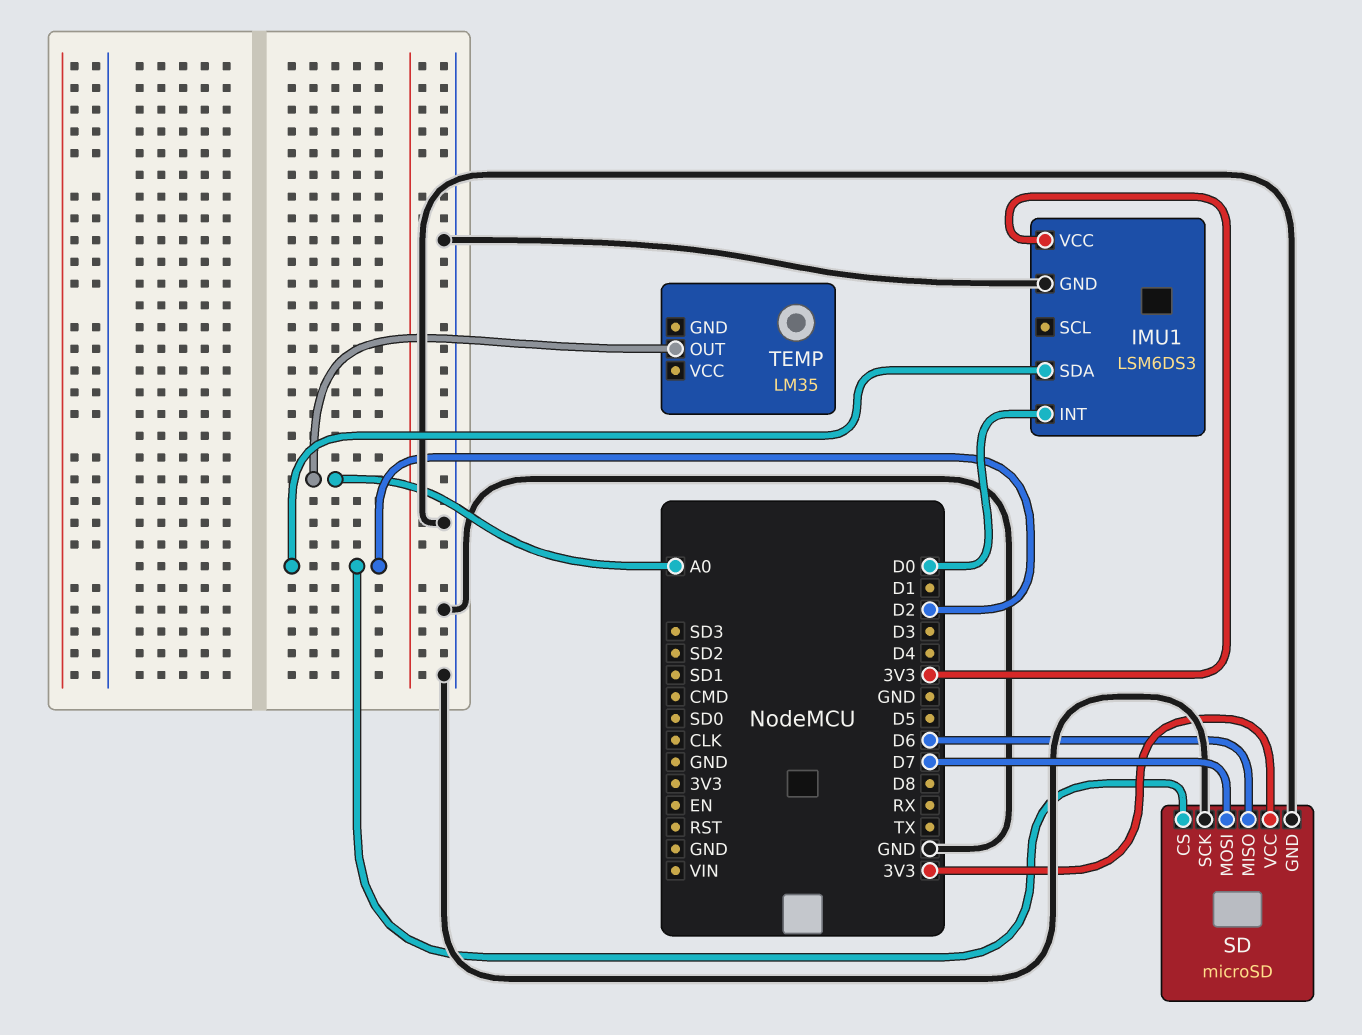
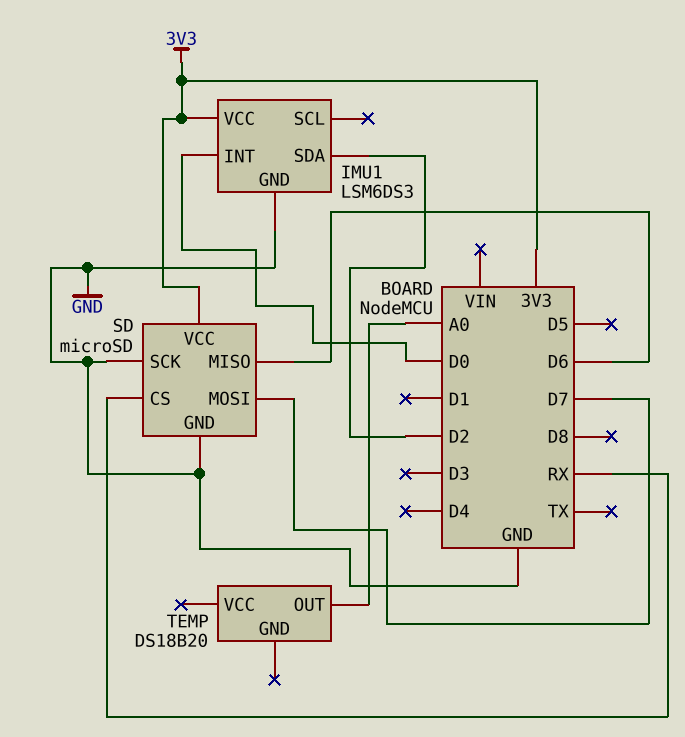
SD pin CS: D2 -> RX
TEMP: LM35 -> DS18B20

